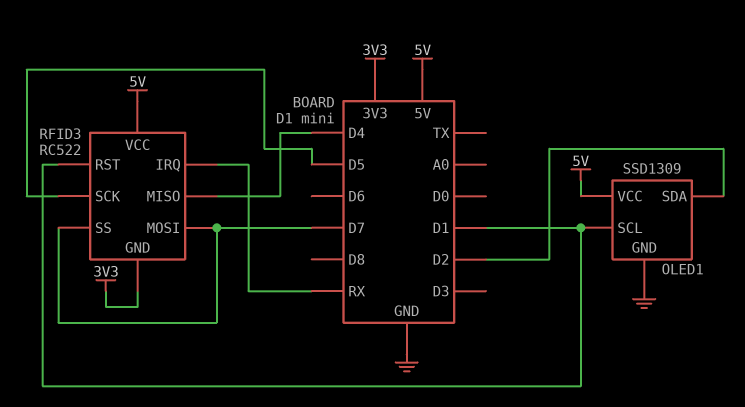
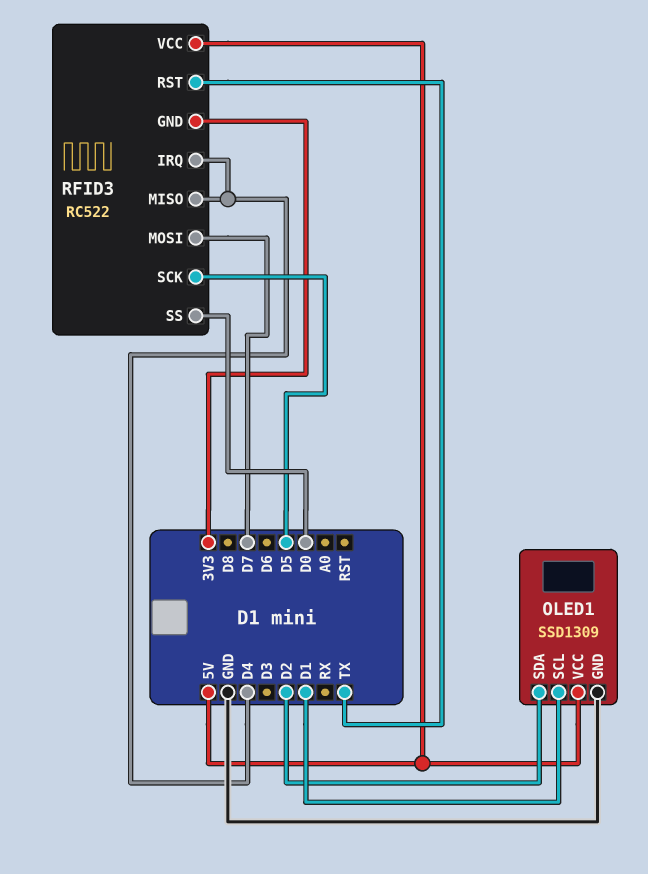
RFID3 pin IRQ: RX -> D4
RFID3 pin RST: D1 -> TX
RFID3 pin SS: D7 -> D0

